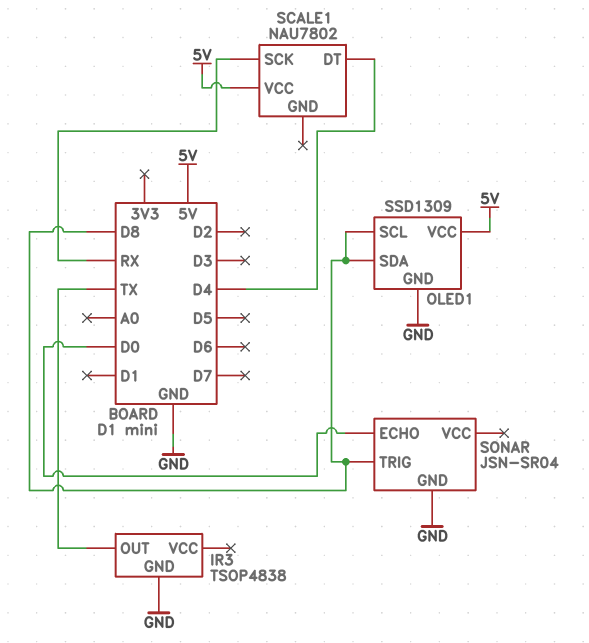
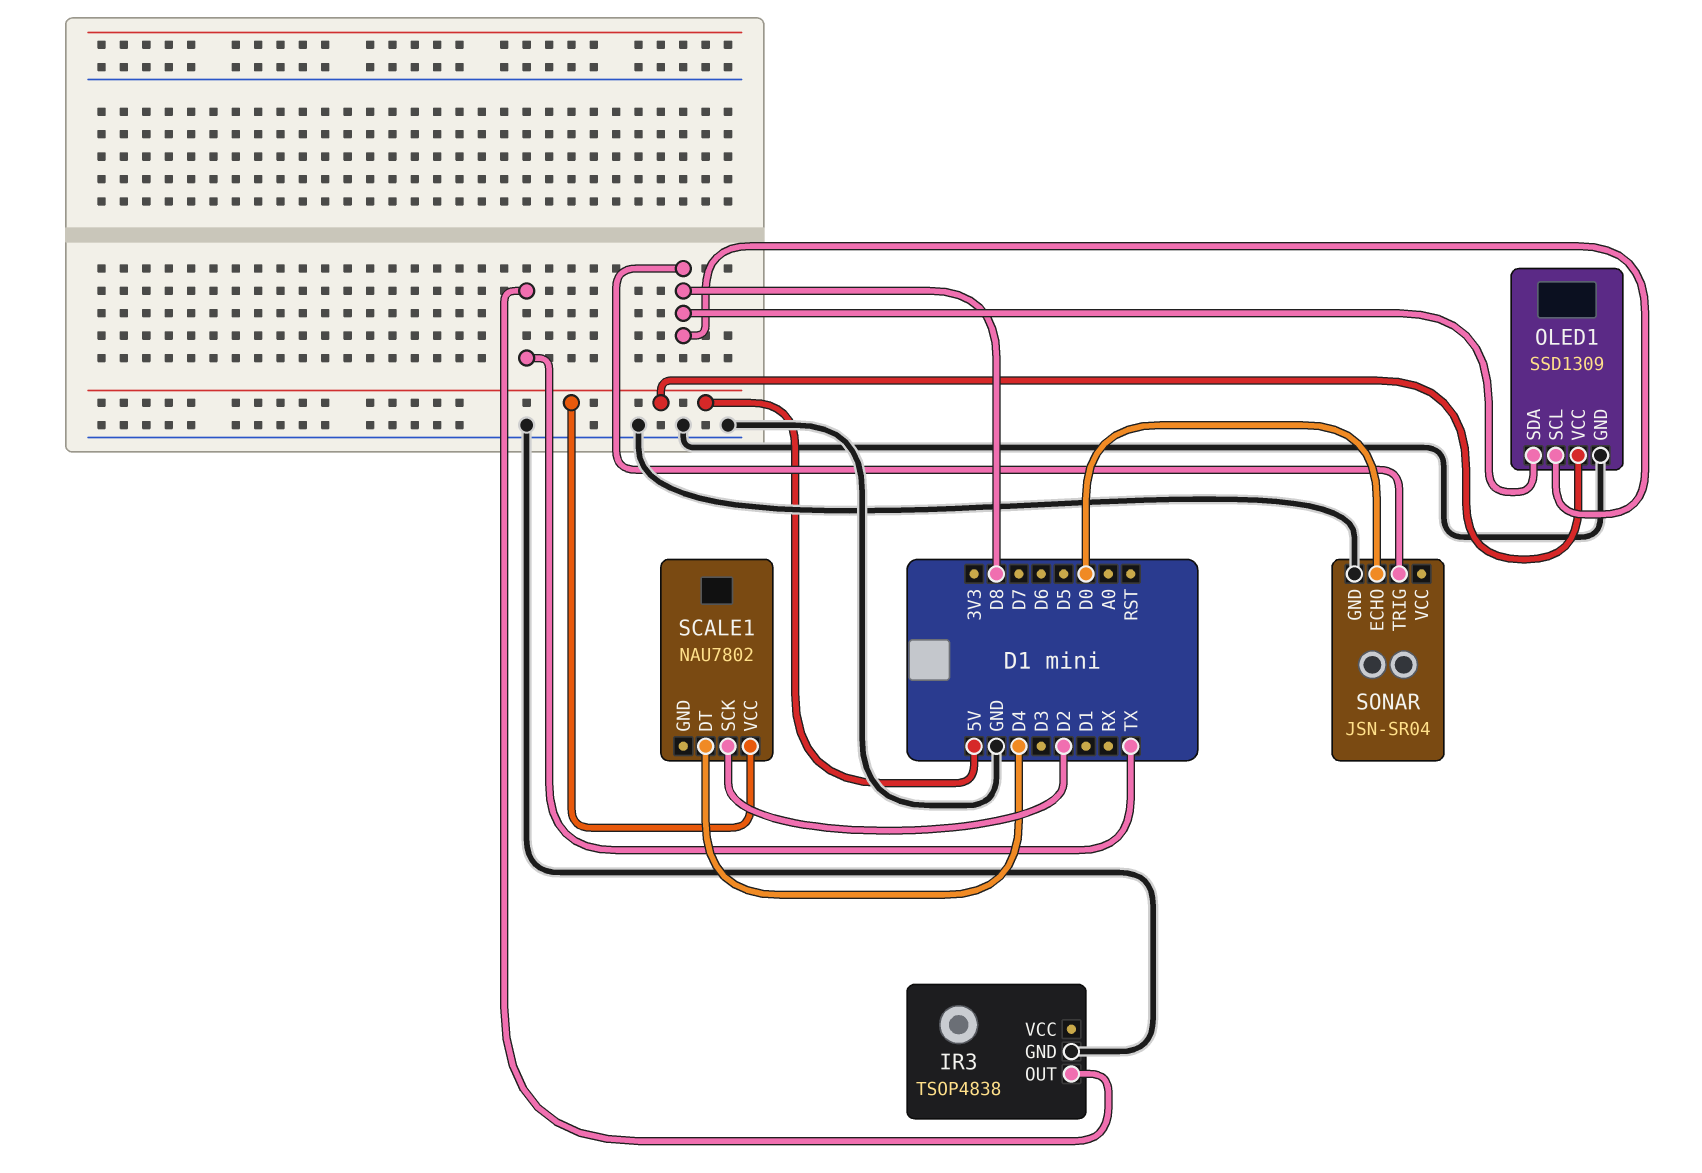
SCALE1 pin SCK: RX -> D2

